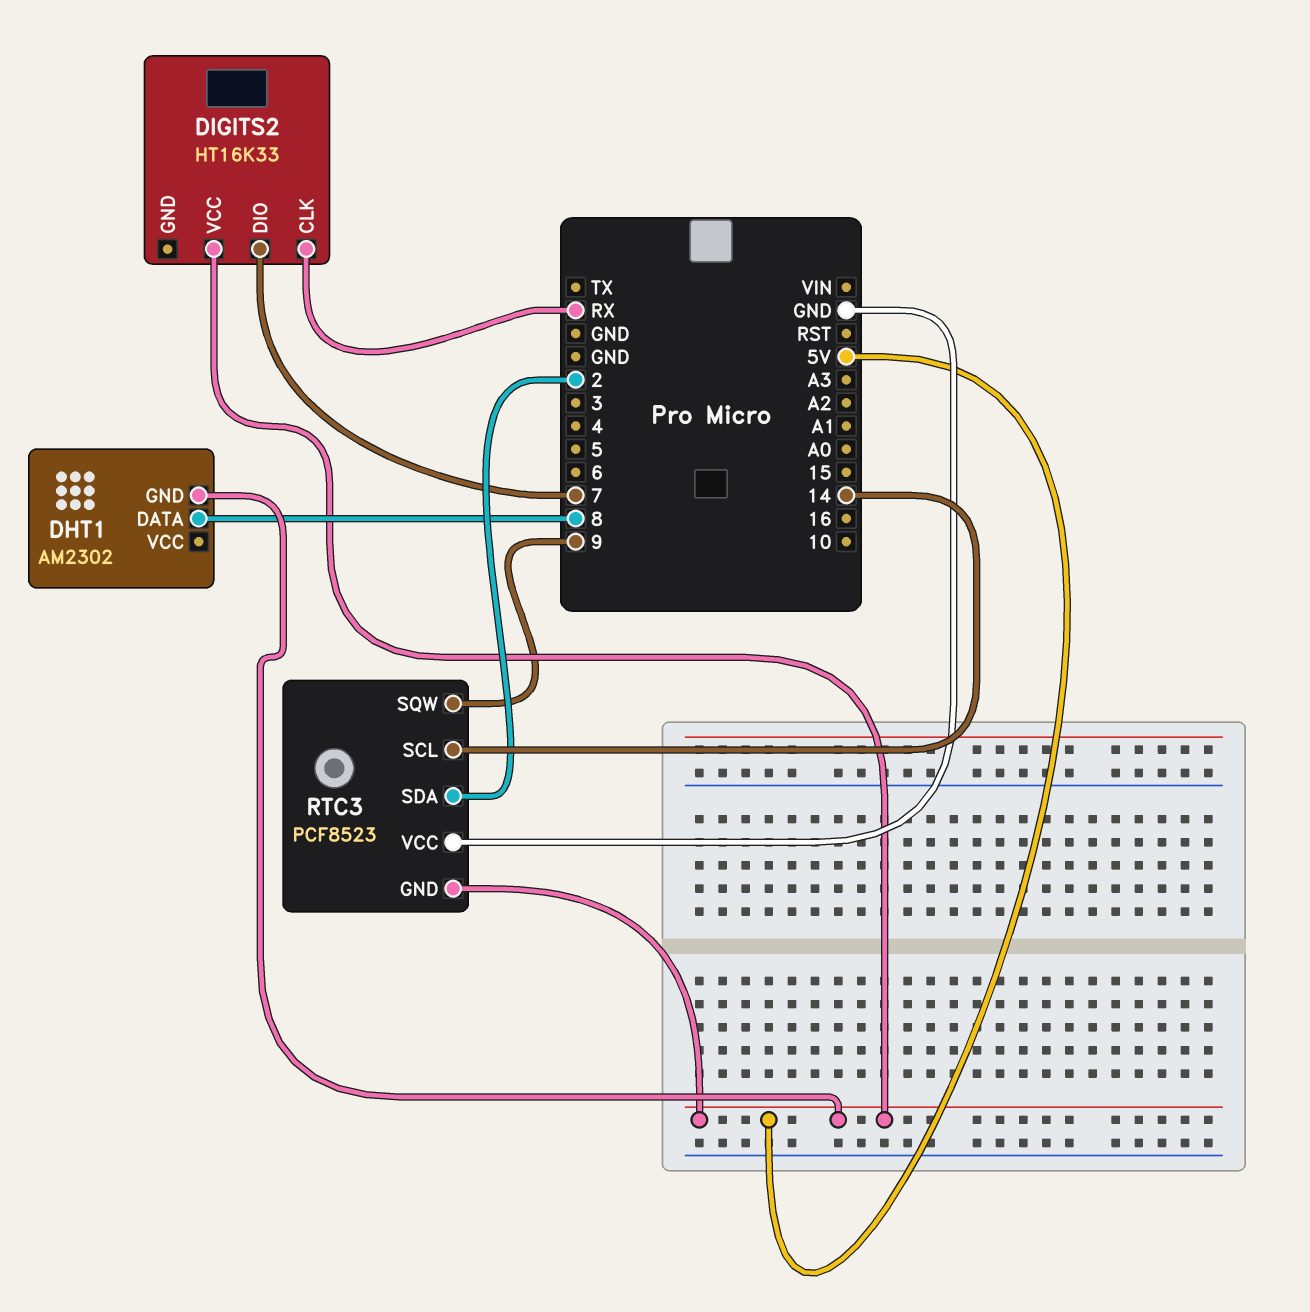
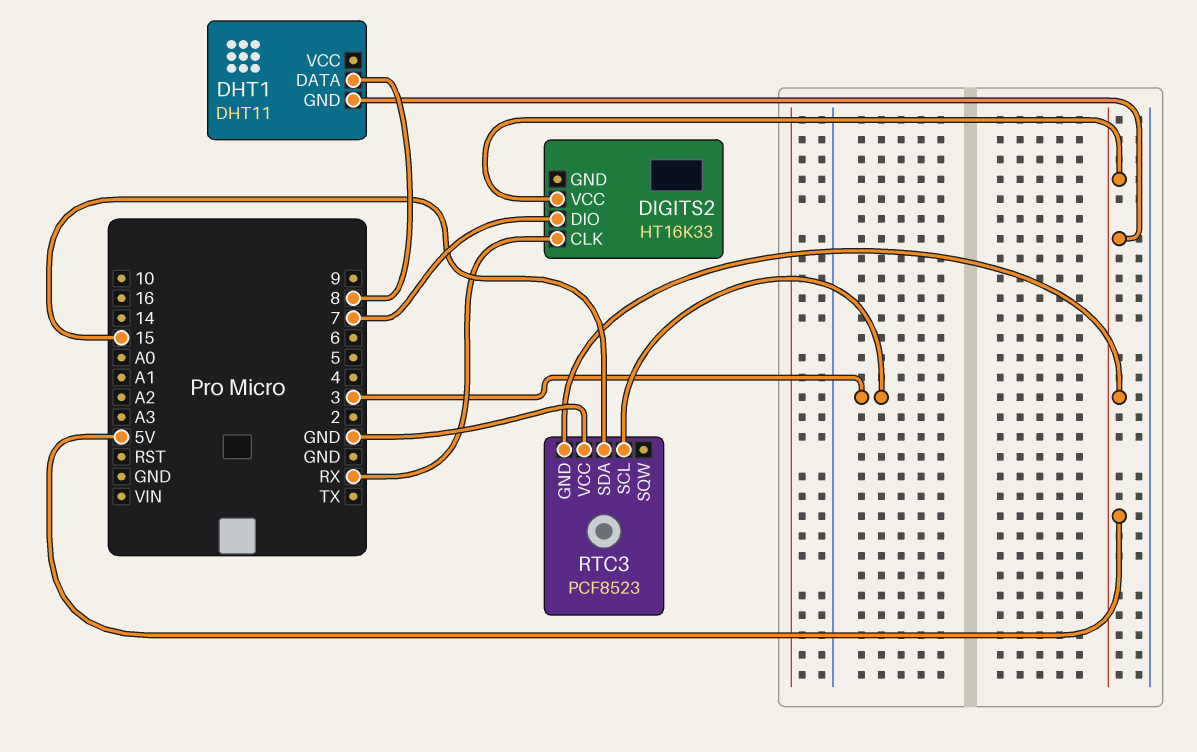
DHT1: AM2302 -> DHT11
RTC3 pin SCL: 14 -> 3
RTC3 pin SDA: 2 -> 15
RTC3 pin SQW: 9 -> none

